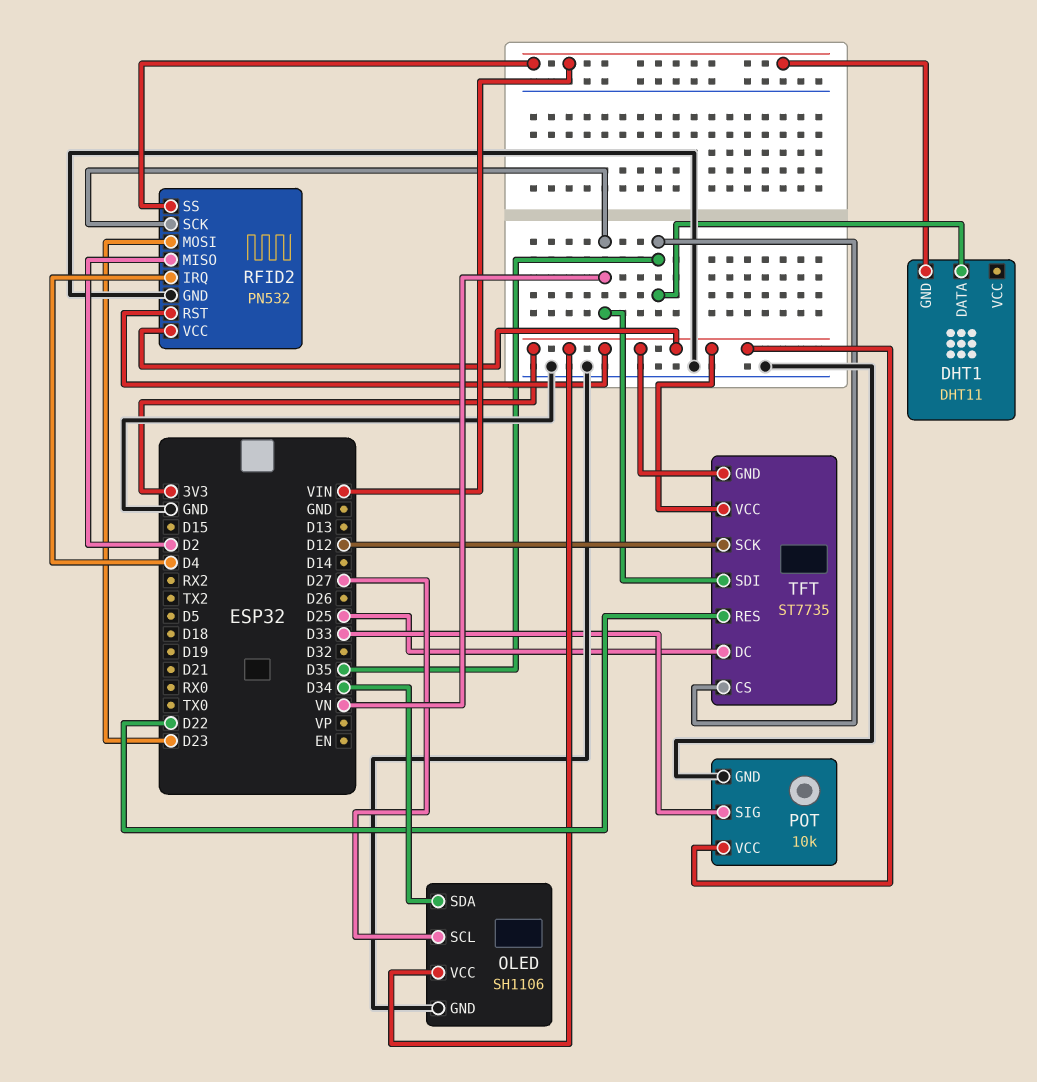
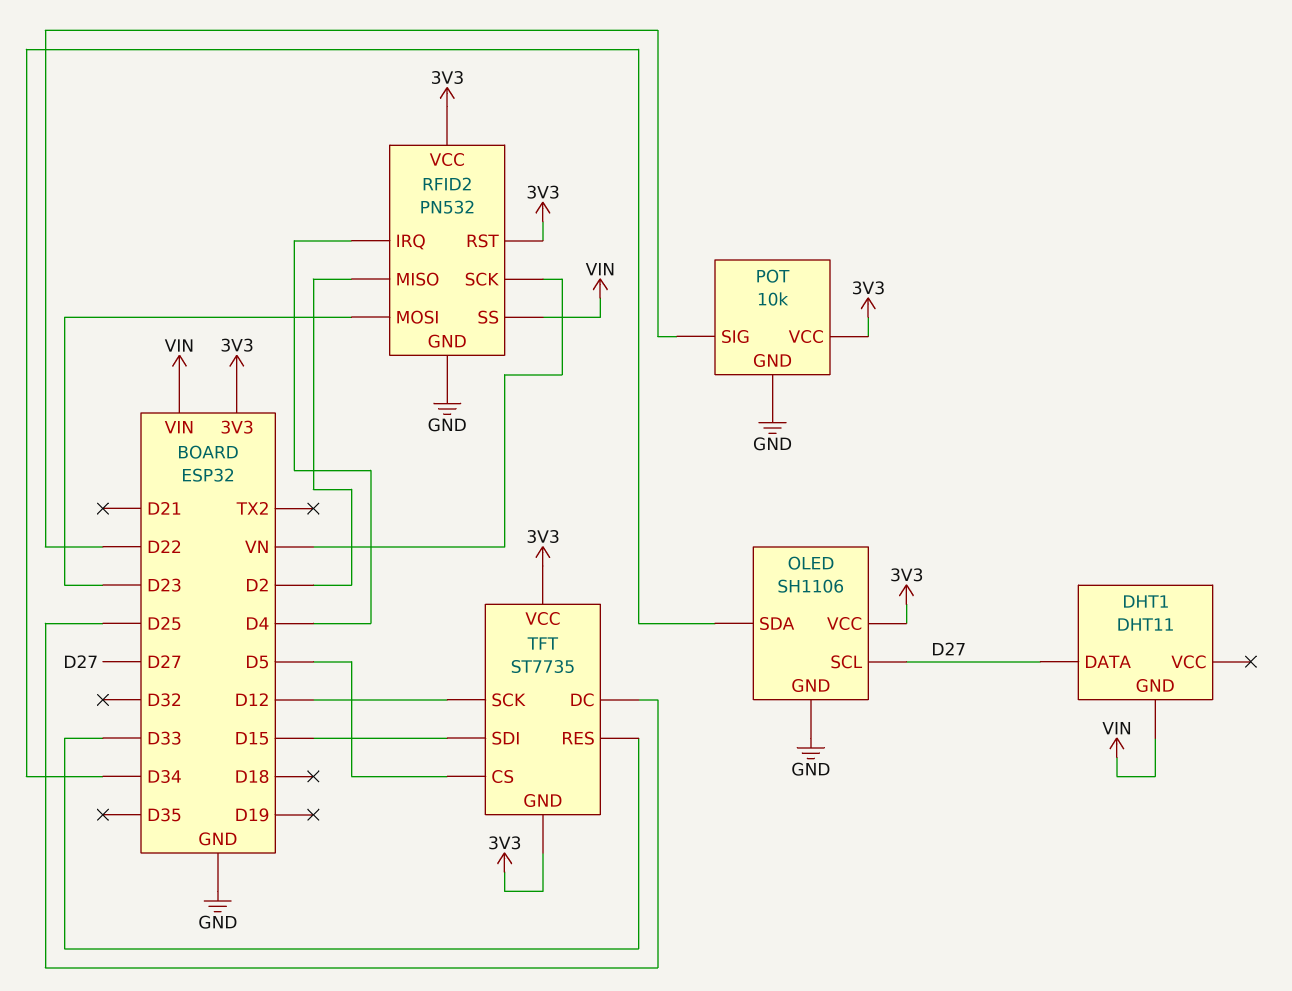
DHT1 pin DATA: D35 -> D27
POT pin SIG: D33 -> D22
TFT pin CS: D35 -> D5
TFT pin RES: D22 -> D33
TFT pin SDI: VN -> D15

